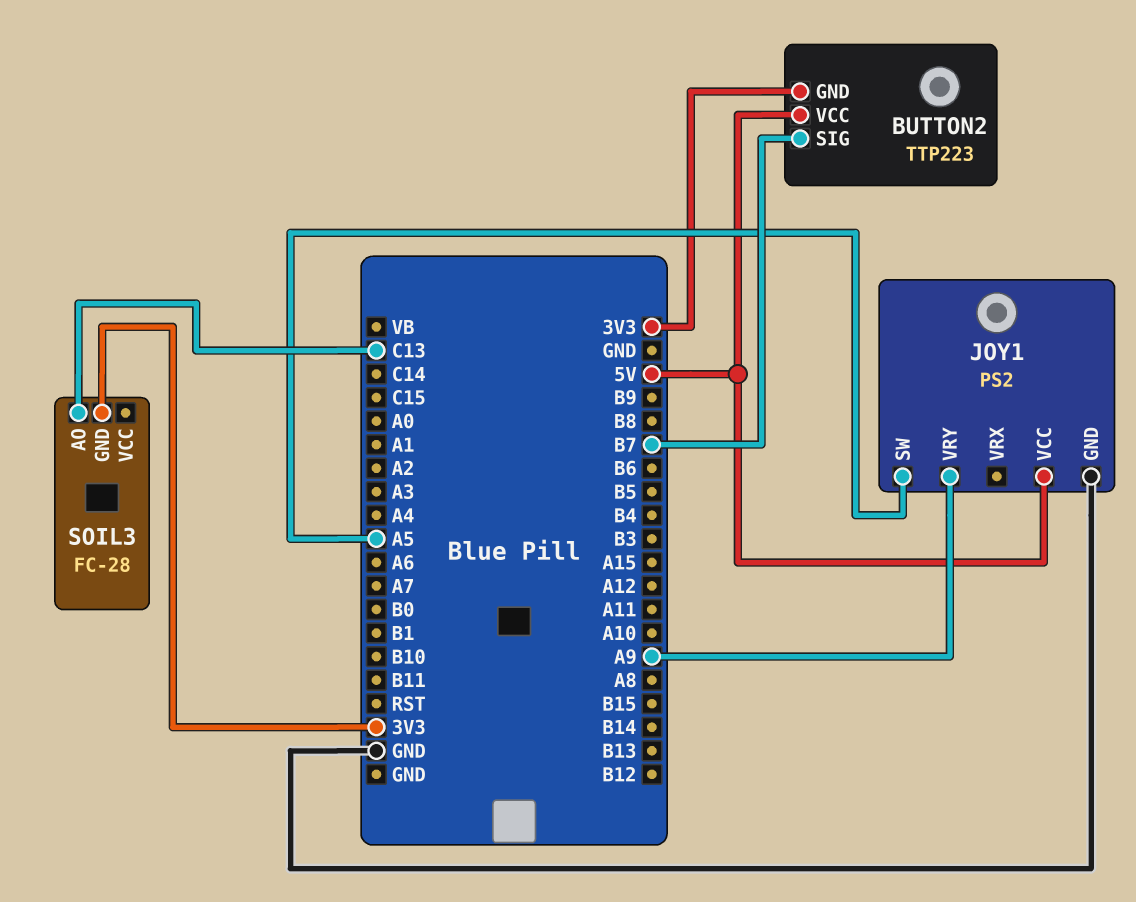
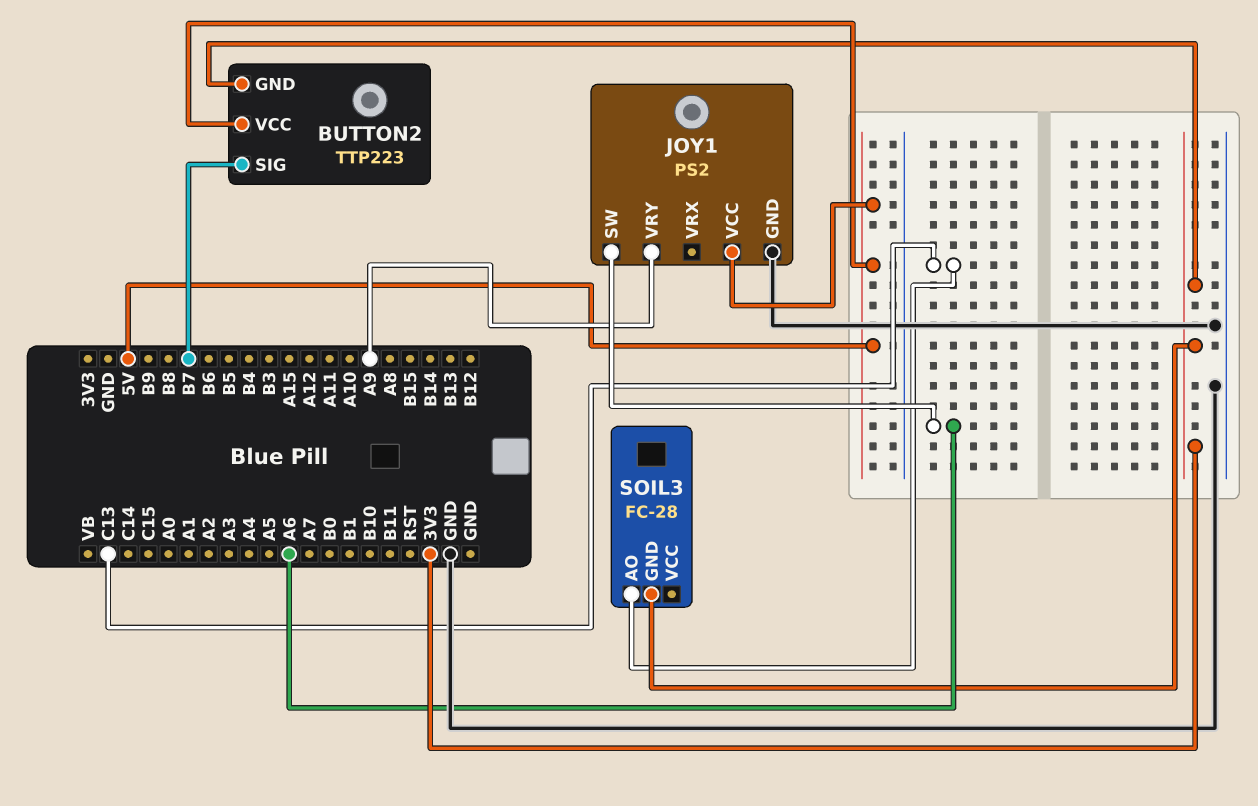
JOY1 pin SW: A5 -> A6

